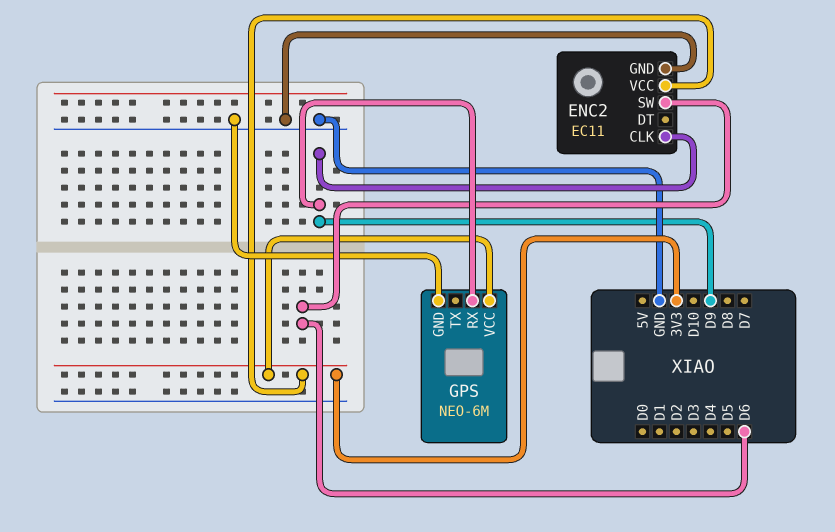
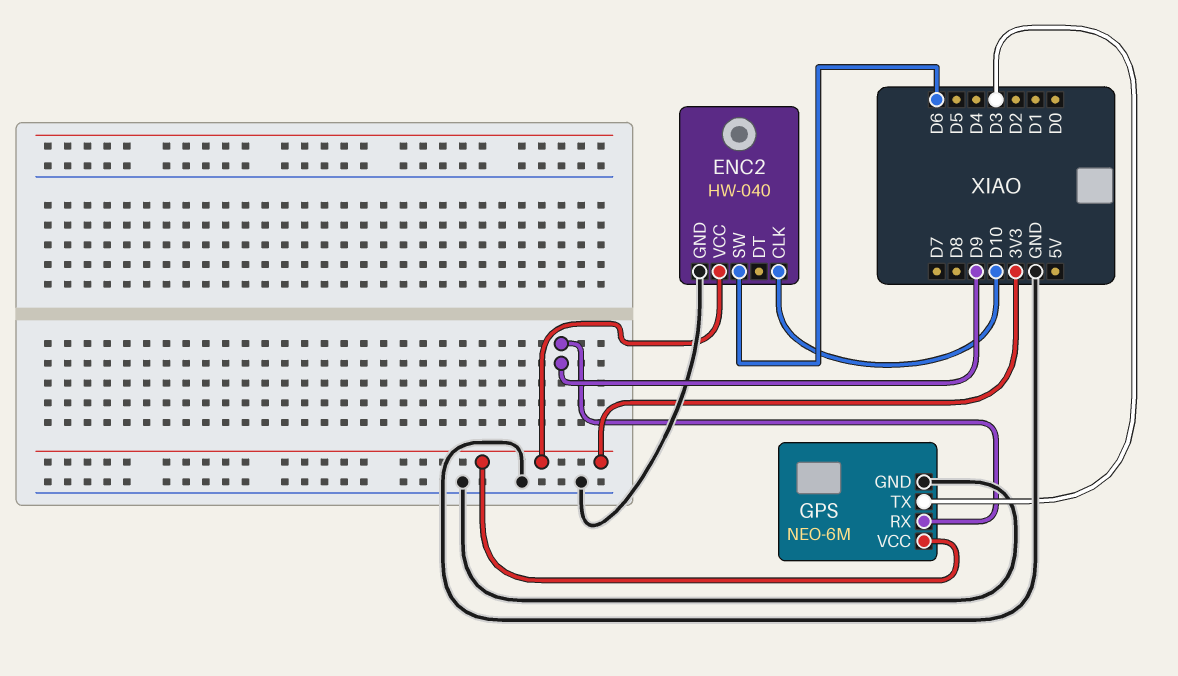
ENC2: EC11 -> HW-040
ENC2 pin CLK: D9 -> D10
GPS pin TX: none -> D3

